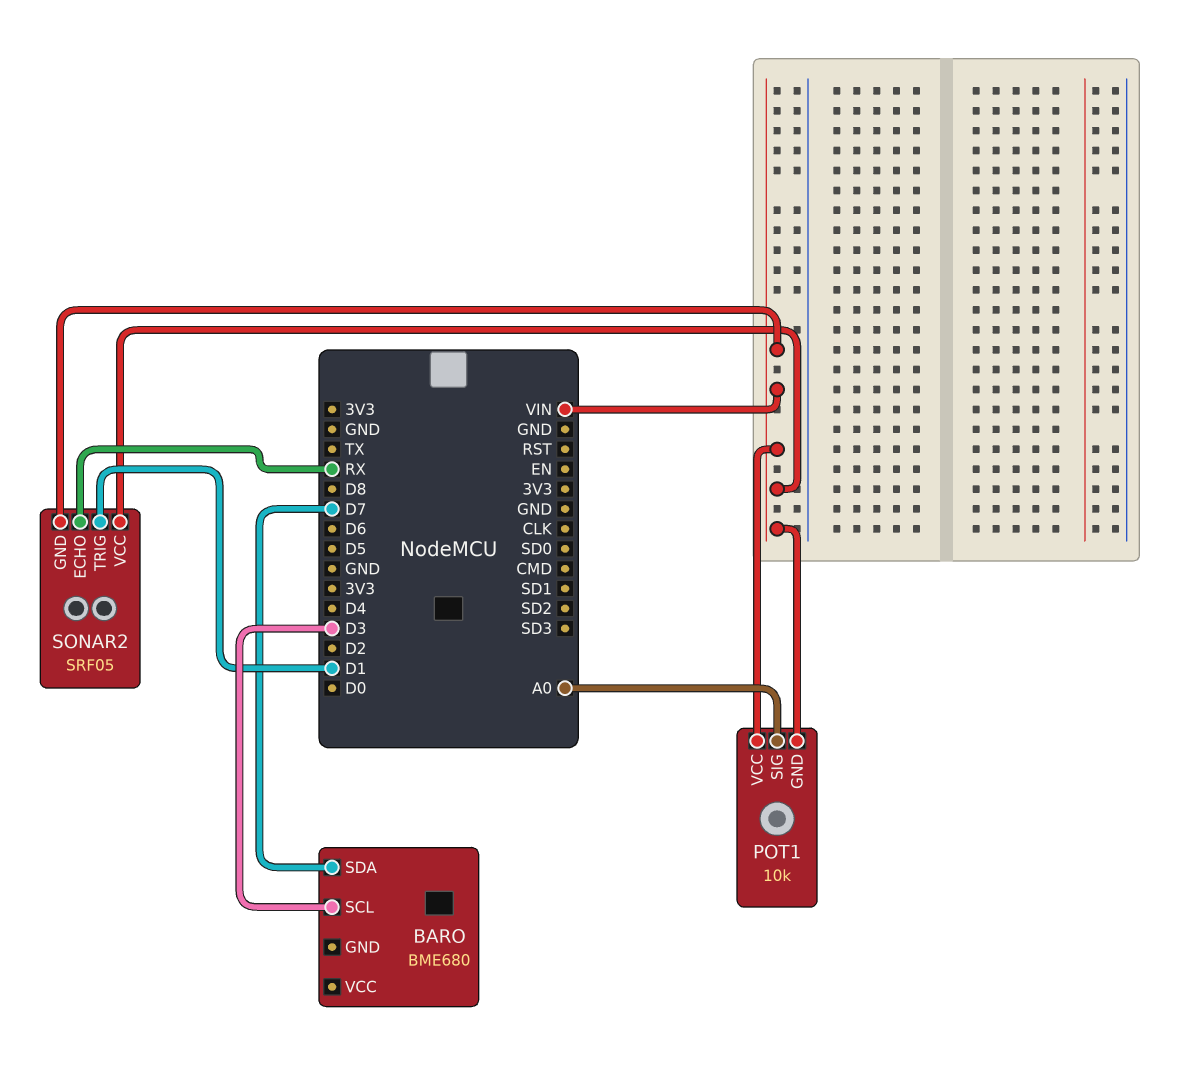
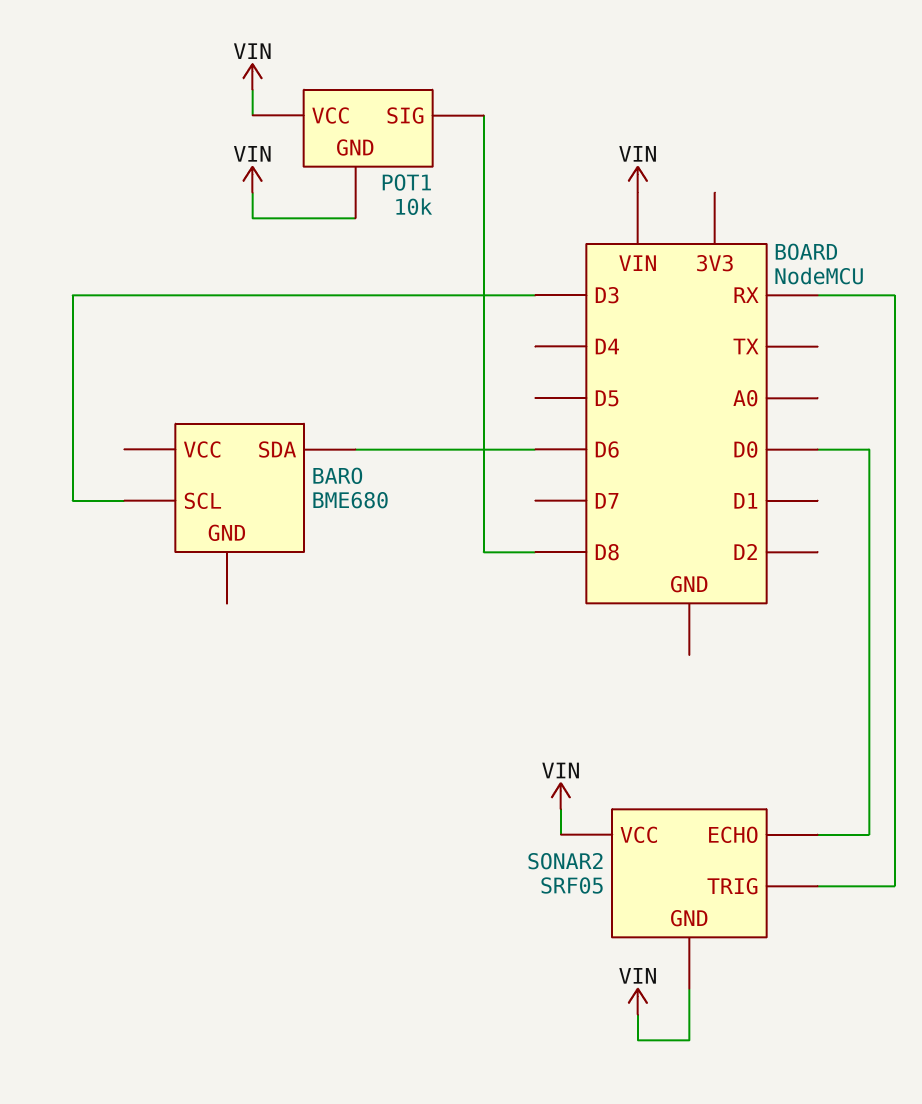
BARO pin SDA: D7 -> D6
POT1 pin SIG: A0 -> D8
SONAR2 pin ECHO: RX -> D0
SONAR2 pin TRIG: D1 -> RX

